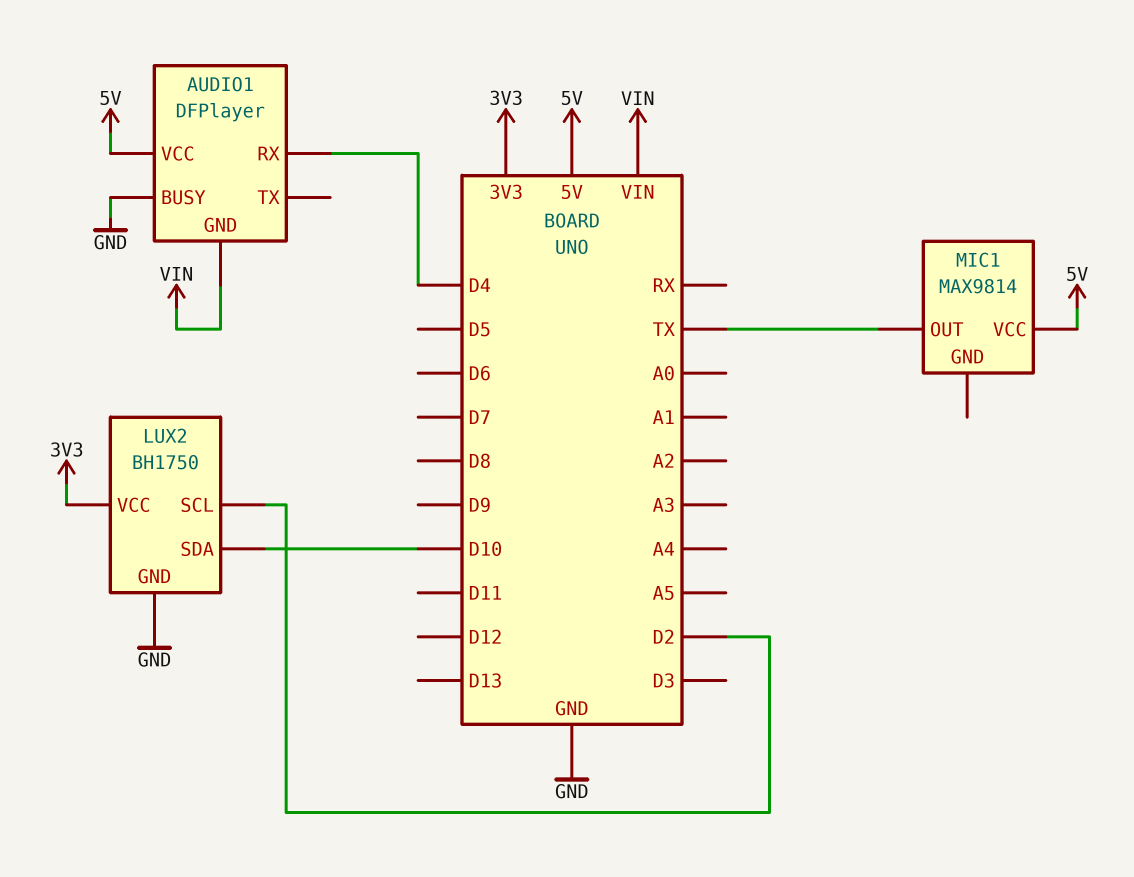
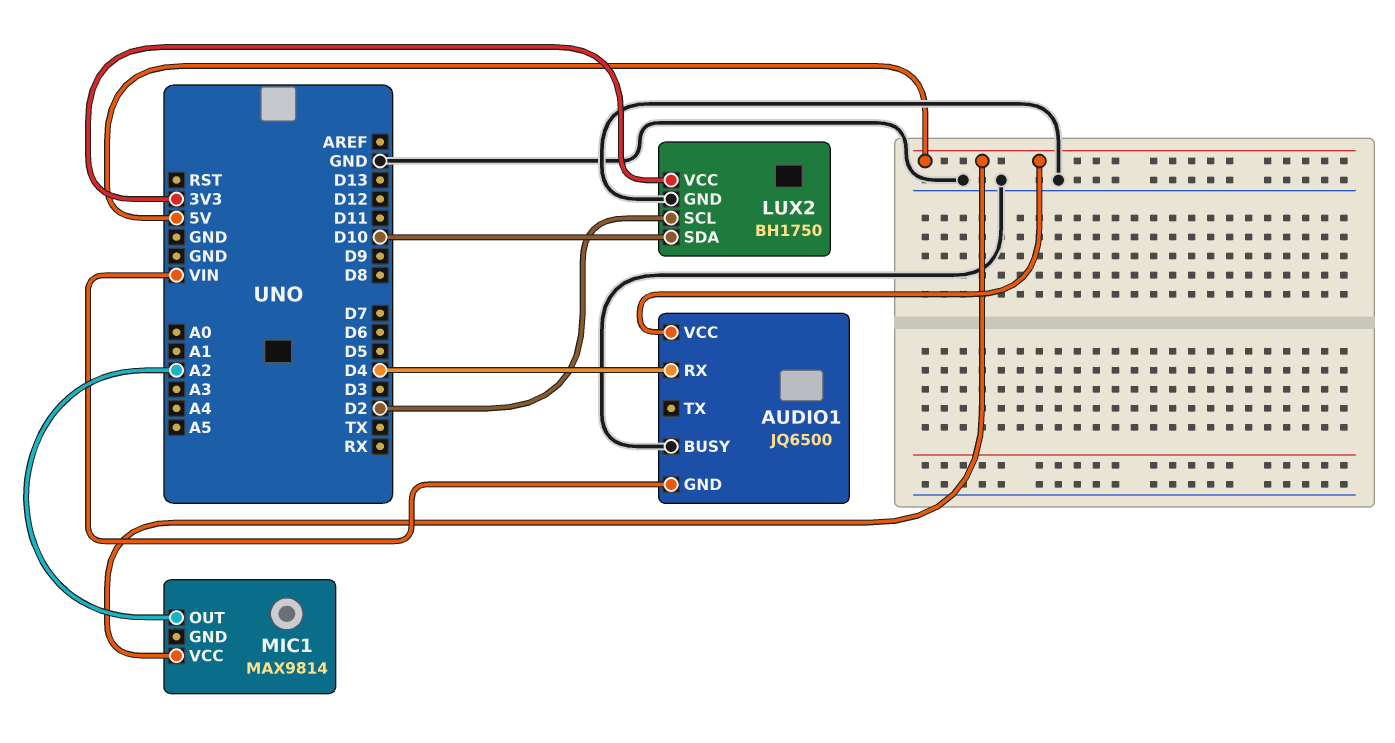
AUDIO1: DFPlayer -> JQ6500
MIC1 pin OUT: TX -> A2

